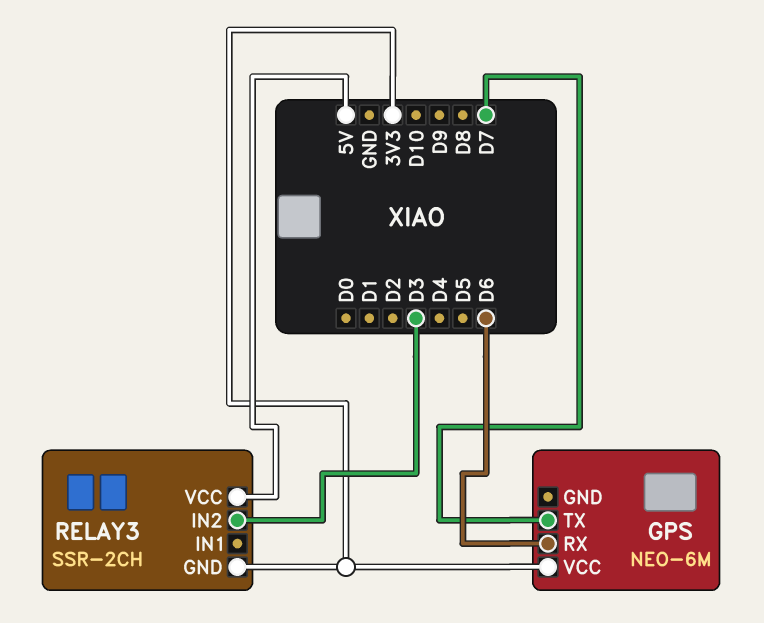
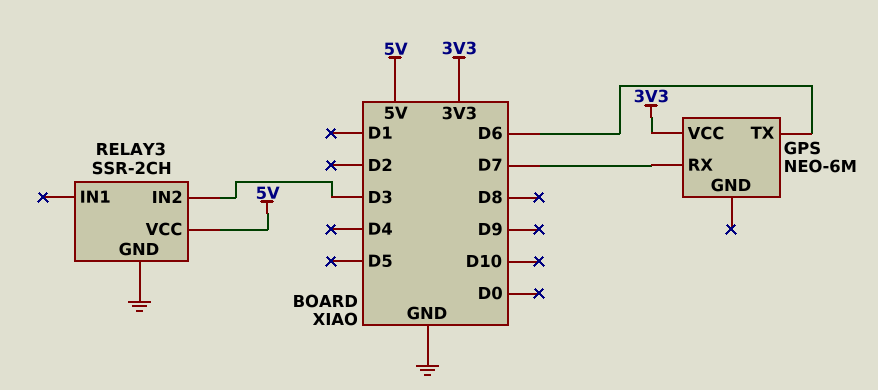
GPS pin RX: D6 -> D7
GPS pin TX: D7 -> D6
RELAY3 pin GND: 3V3 -> GND

